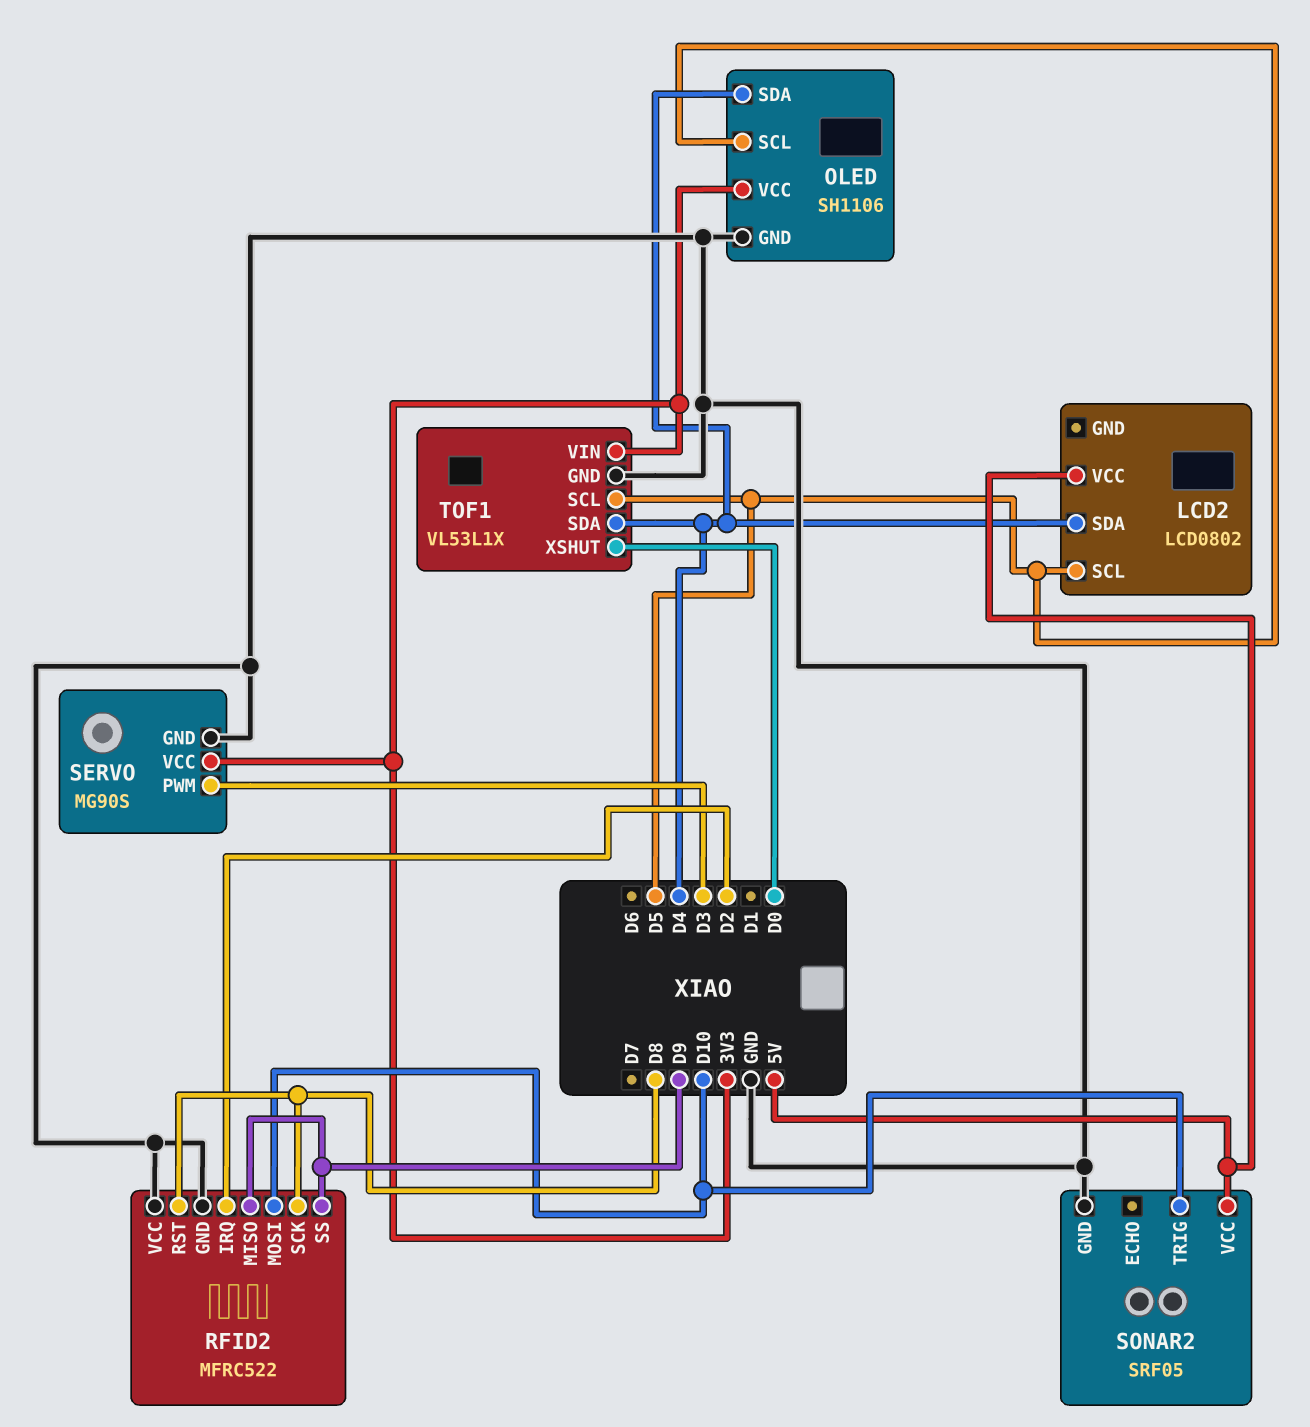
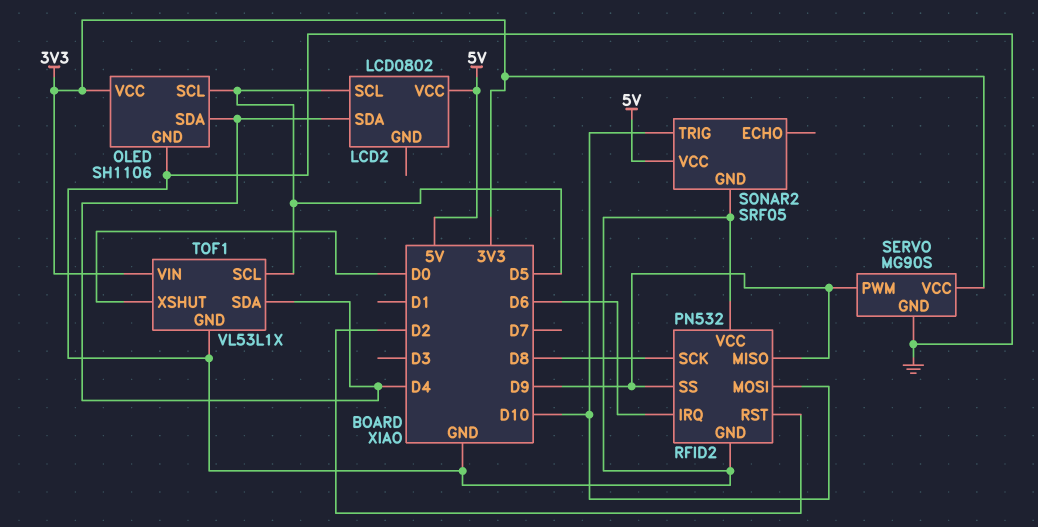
RFID2: MFRC522 -> PN532
RFID2 pin IRQ: D2 -> D6
RFID2 pin RST: D8 -> D2
SERVO pin PWM: D3 -> D9

